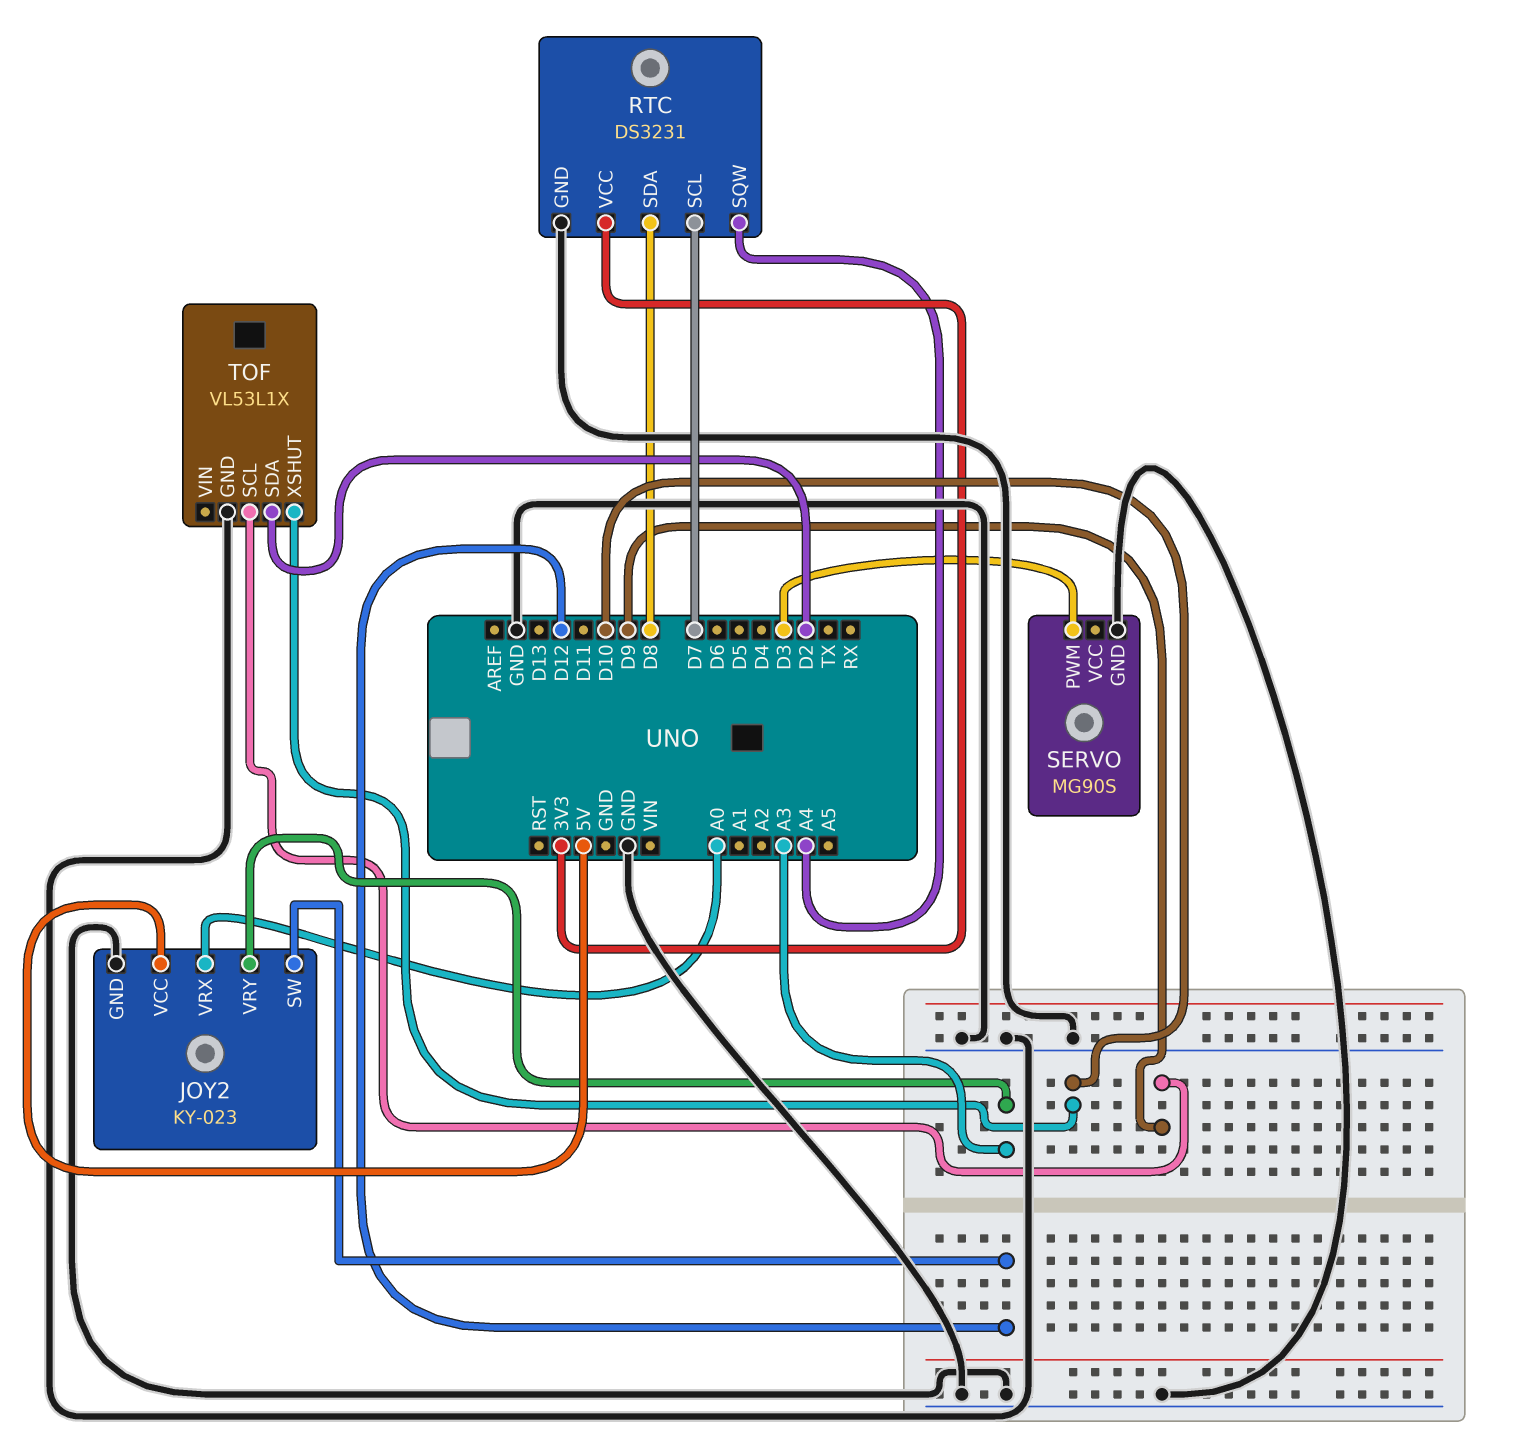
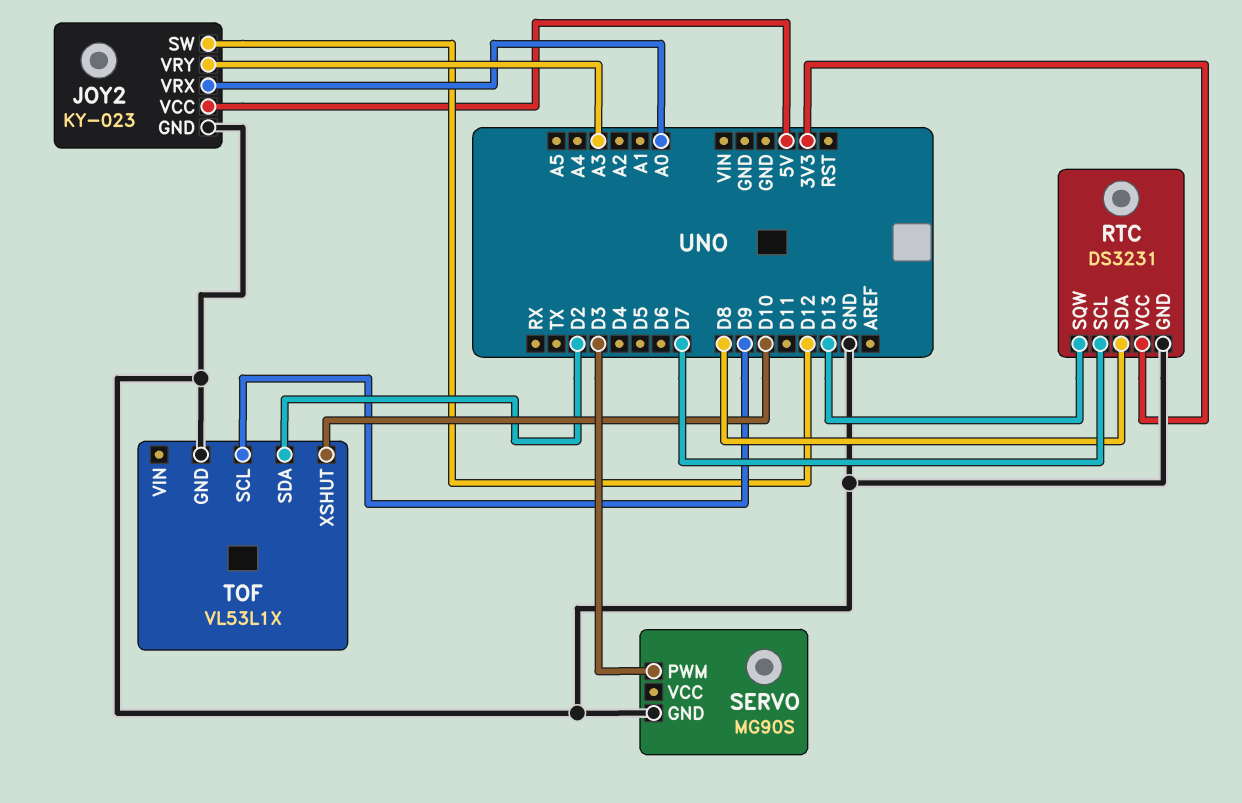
RTC pin SQW: A4 -> D13

